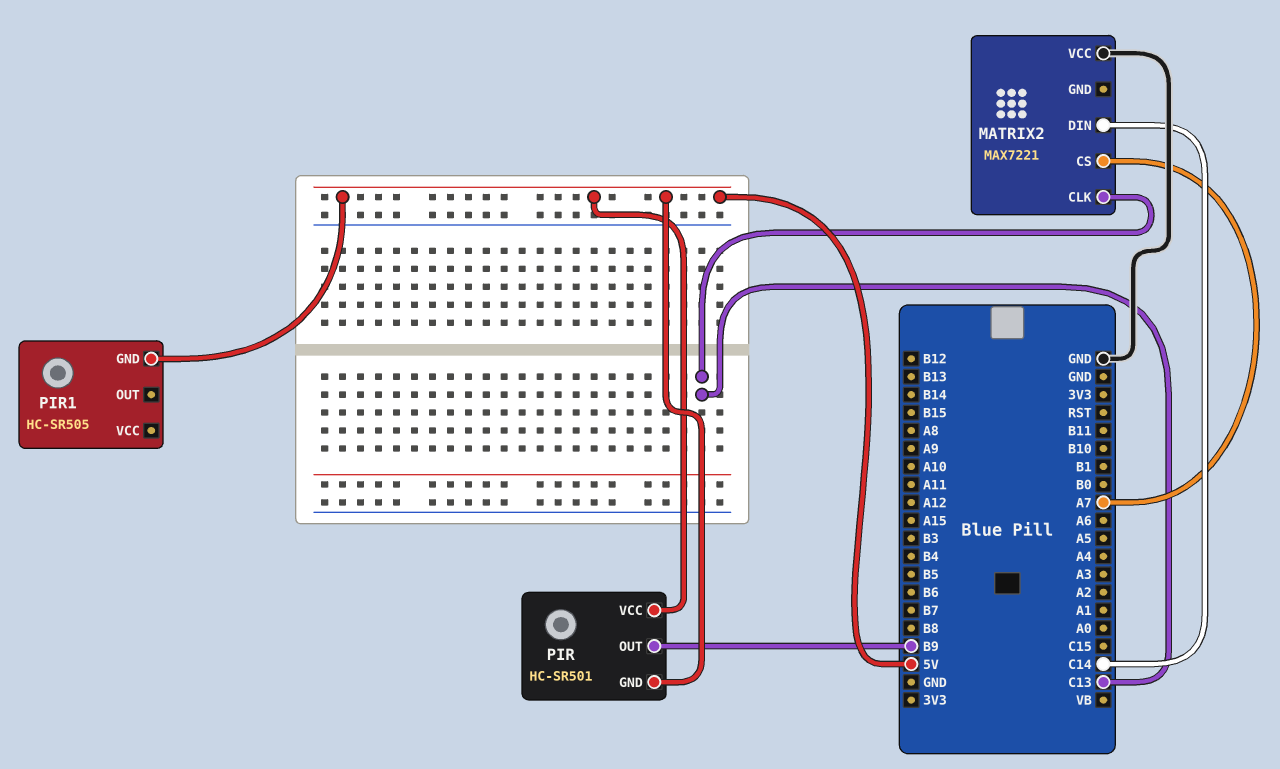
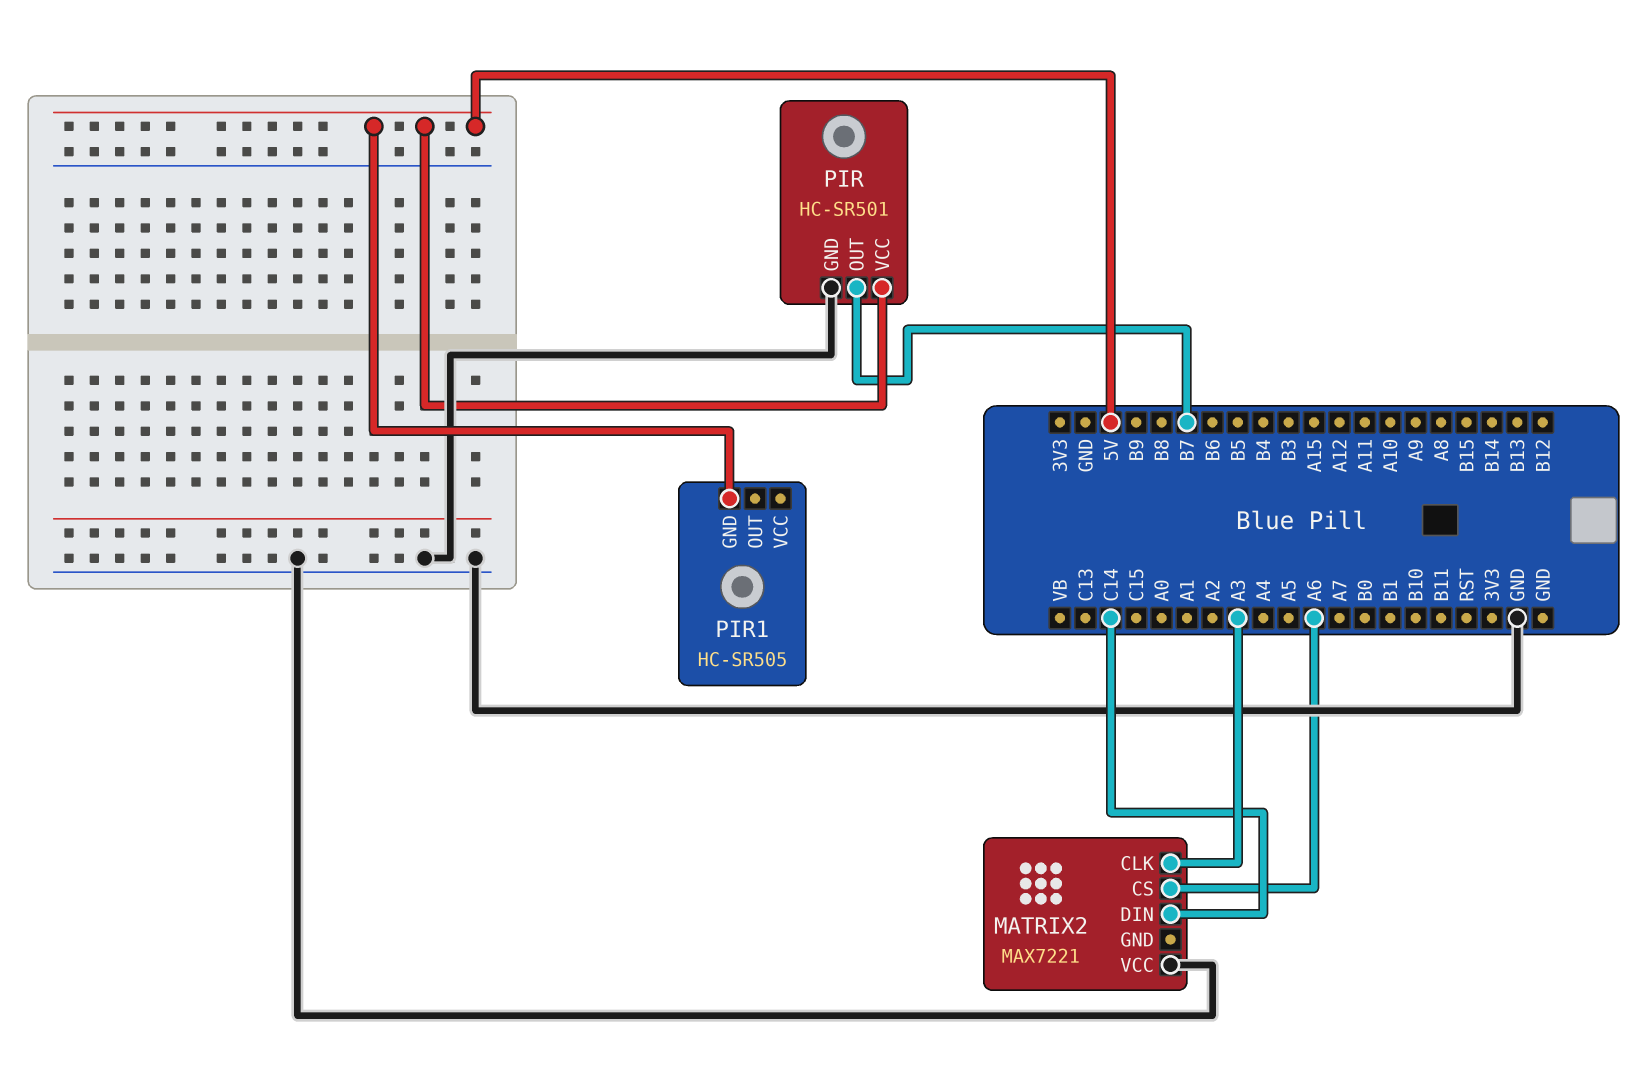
MATRIX2 pin CLK: C13 -> A3
MATRIX2 pin CS: A7 -> A6
PIR pin GND: 5V -> GND
PIR pin OUT: B9 -> B7

